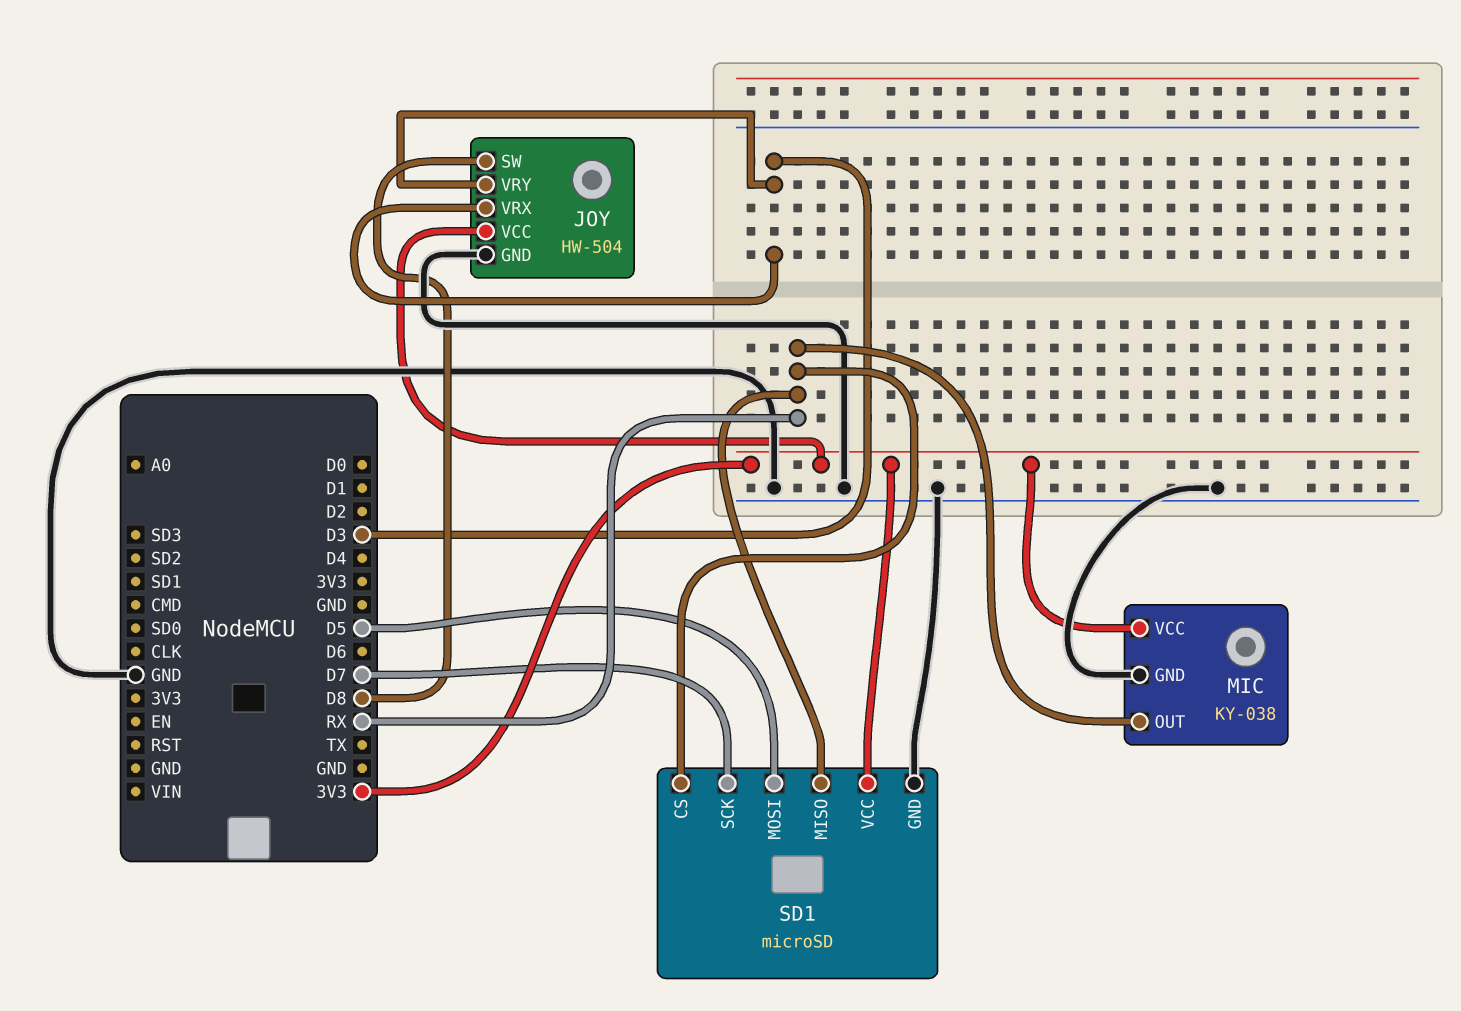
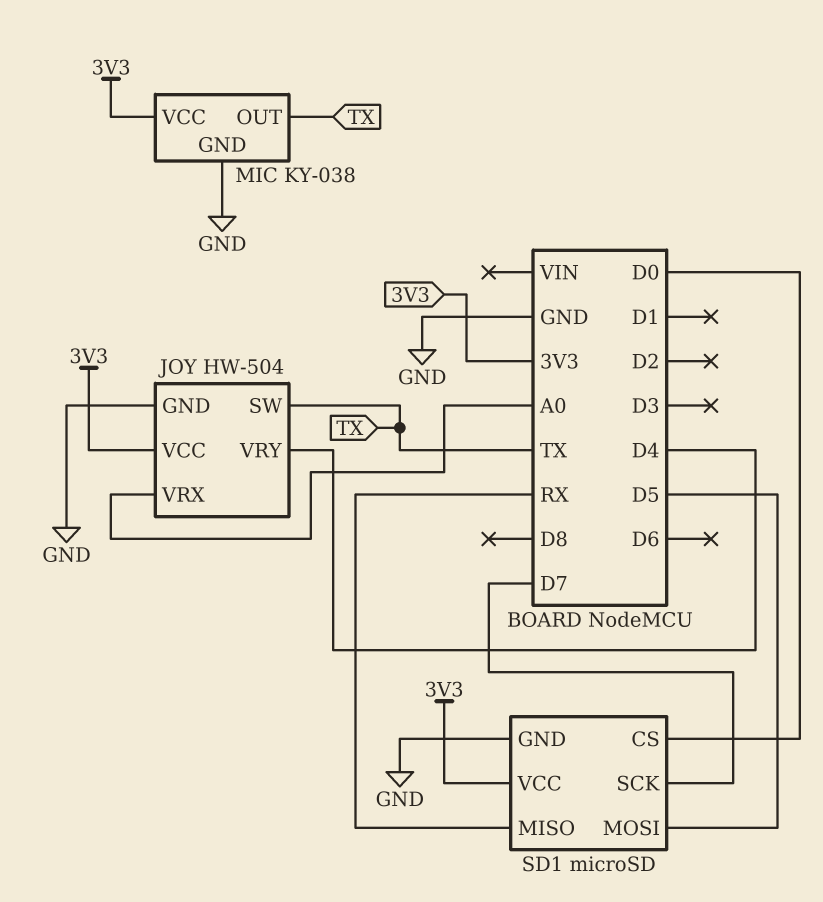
JOY pin SW: D8 -> TX
JOY pin VRX: D3 -> A0
JOY pin VRY: D3 -> D4
MIC pin OUT: RX -> TX
SD1 pin CS: RX -> D0

